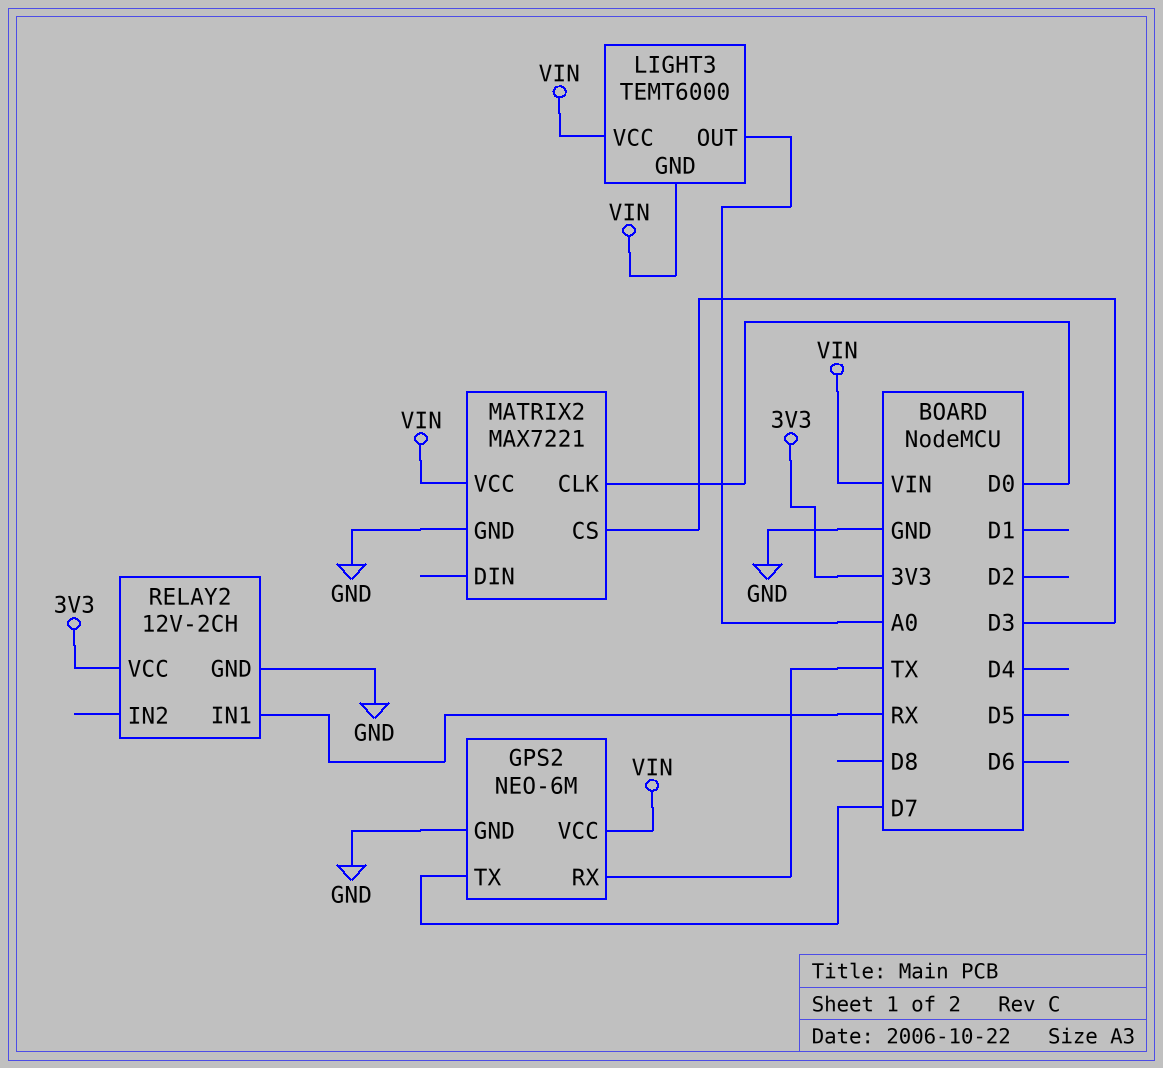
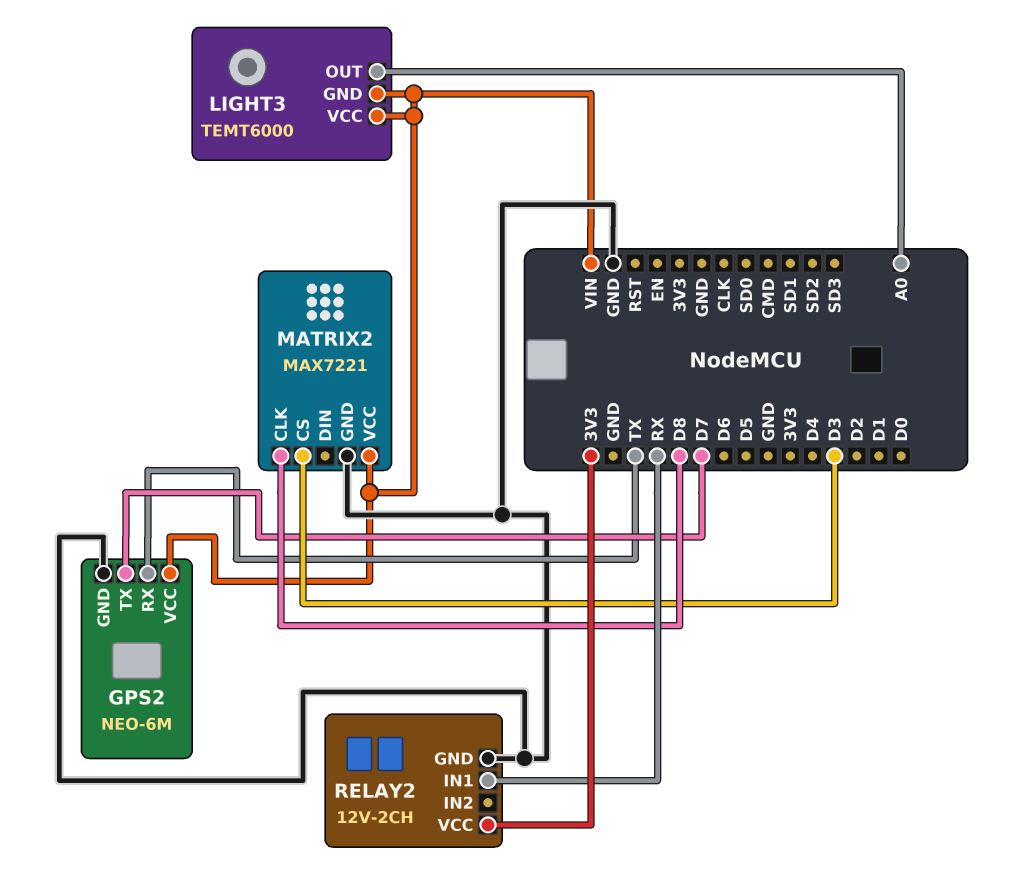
MATRIX2 pin CLK: D0 -> D8

